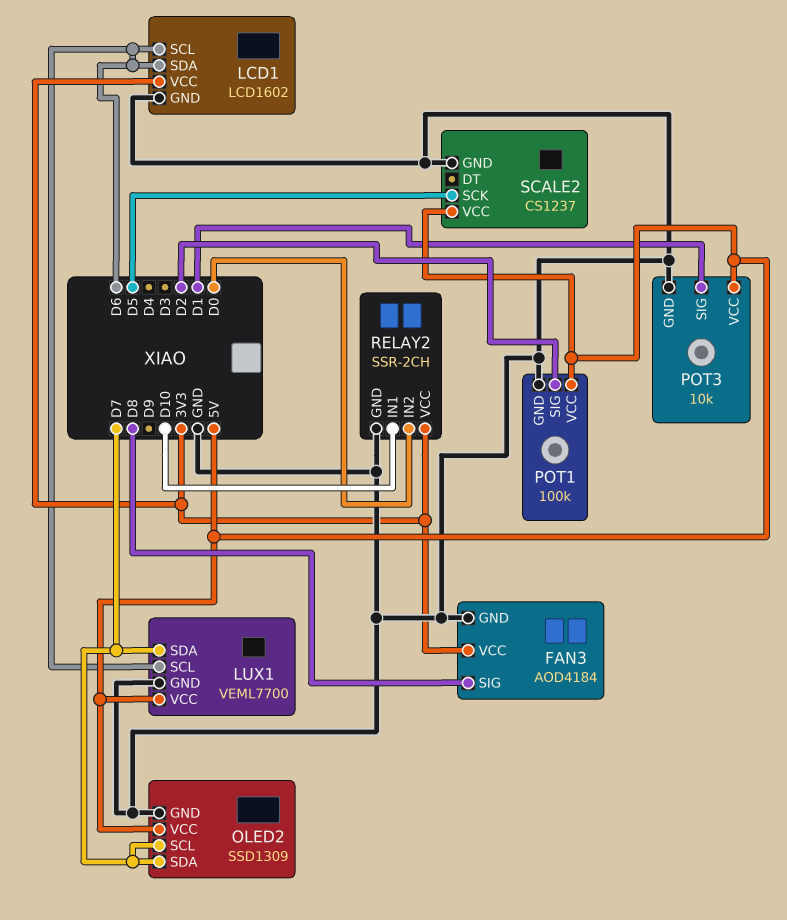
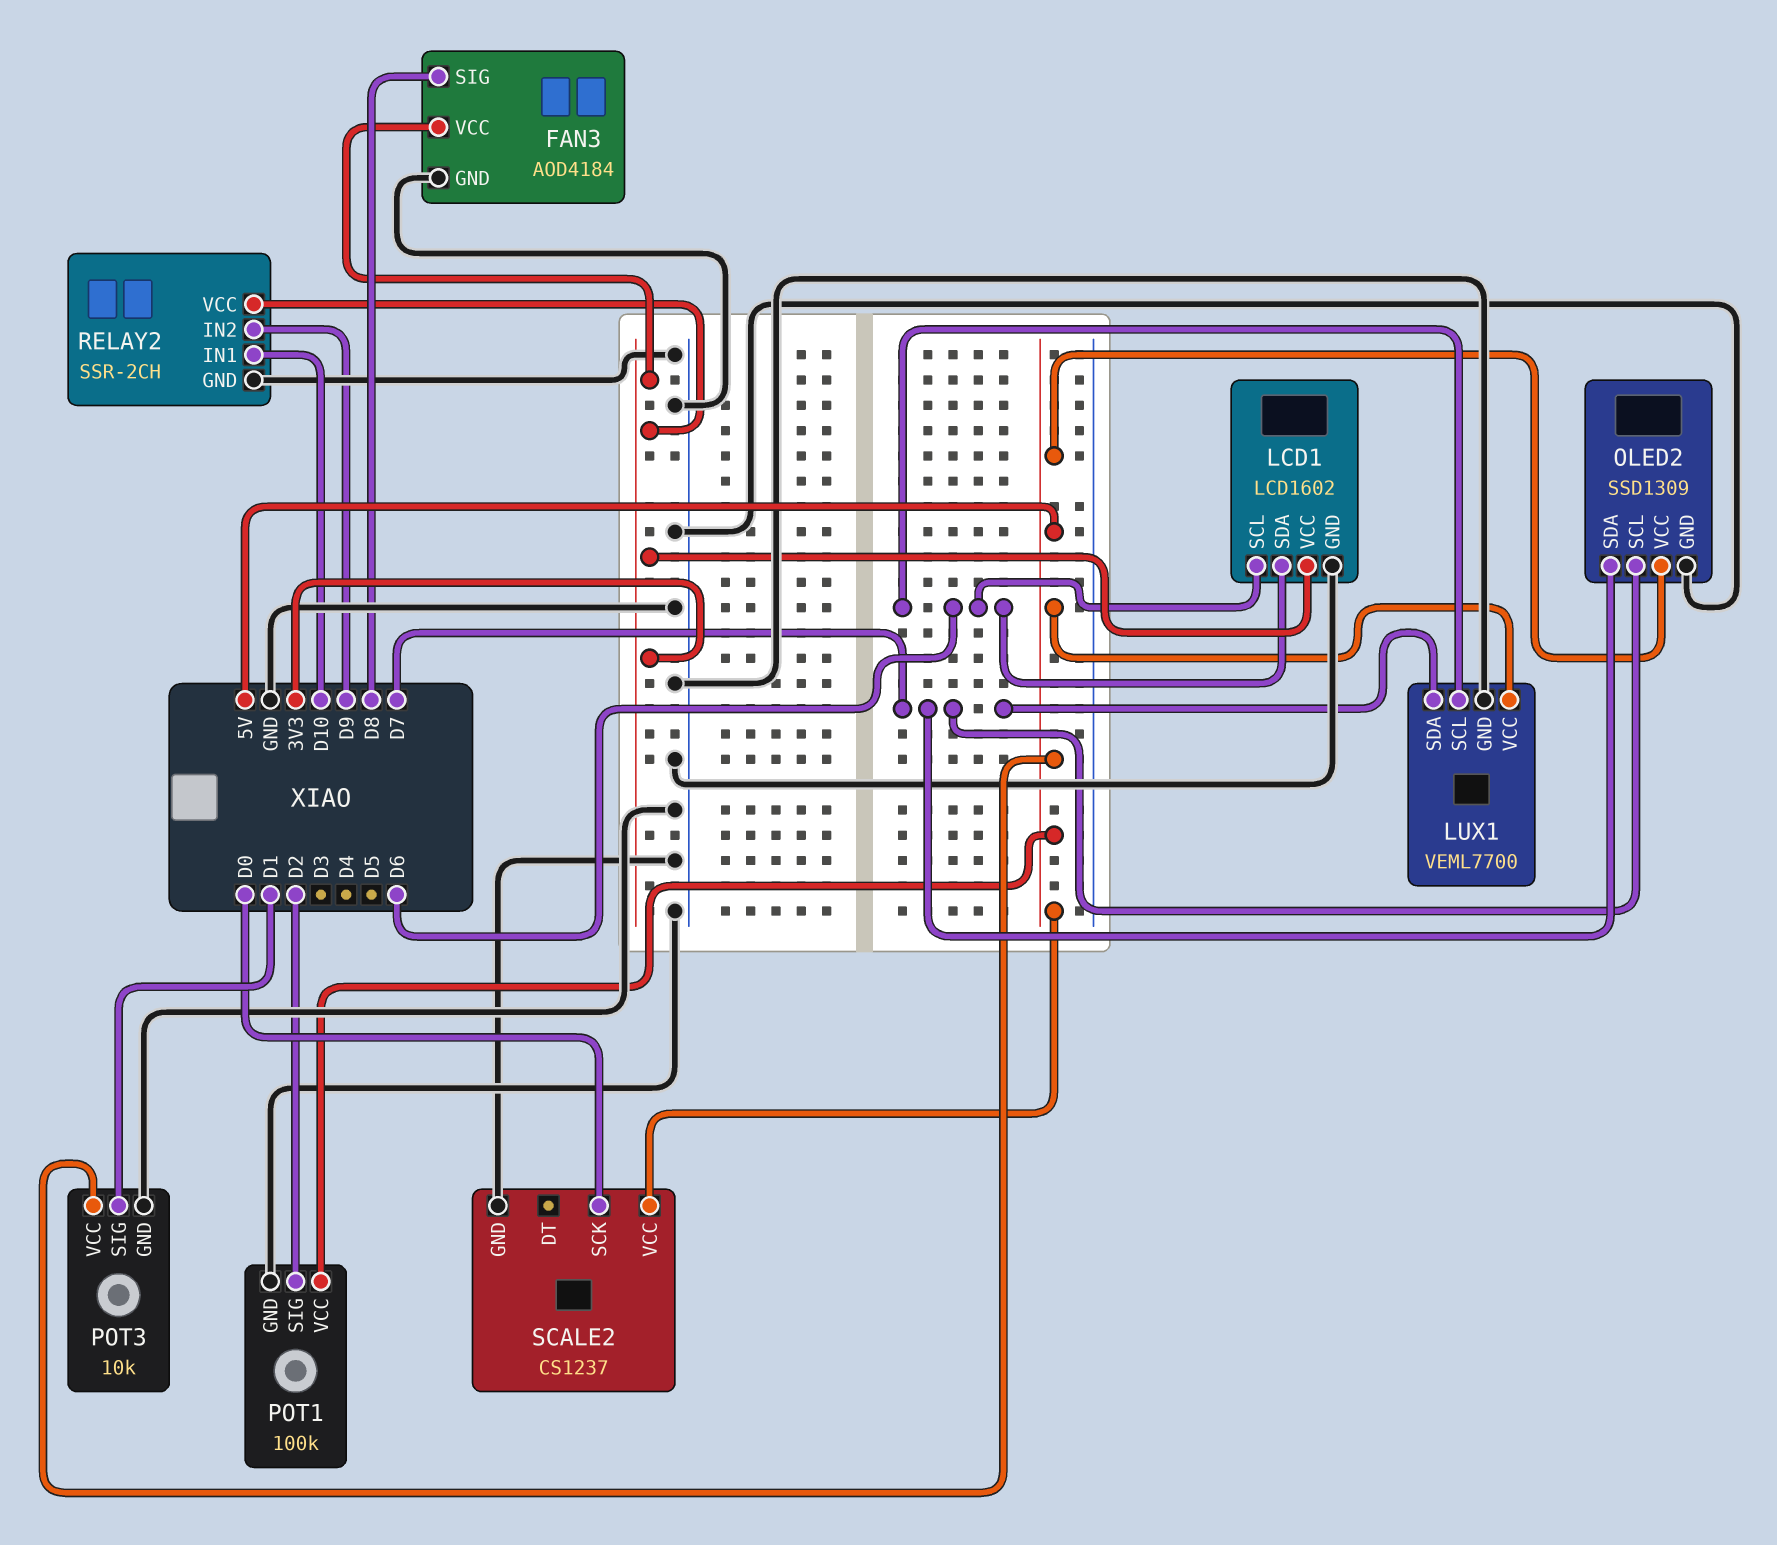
RELAY2 pin IN2: D0 -> D9
SCALE2 pin SCK: D5 -> D0

